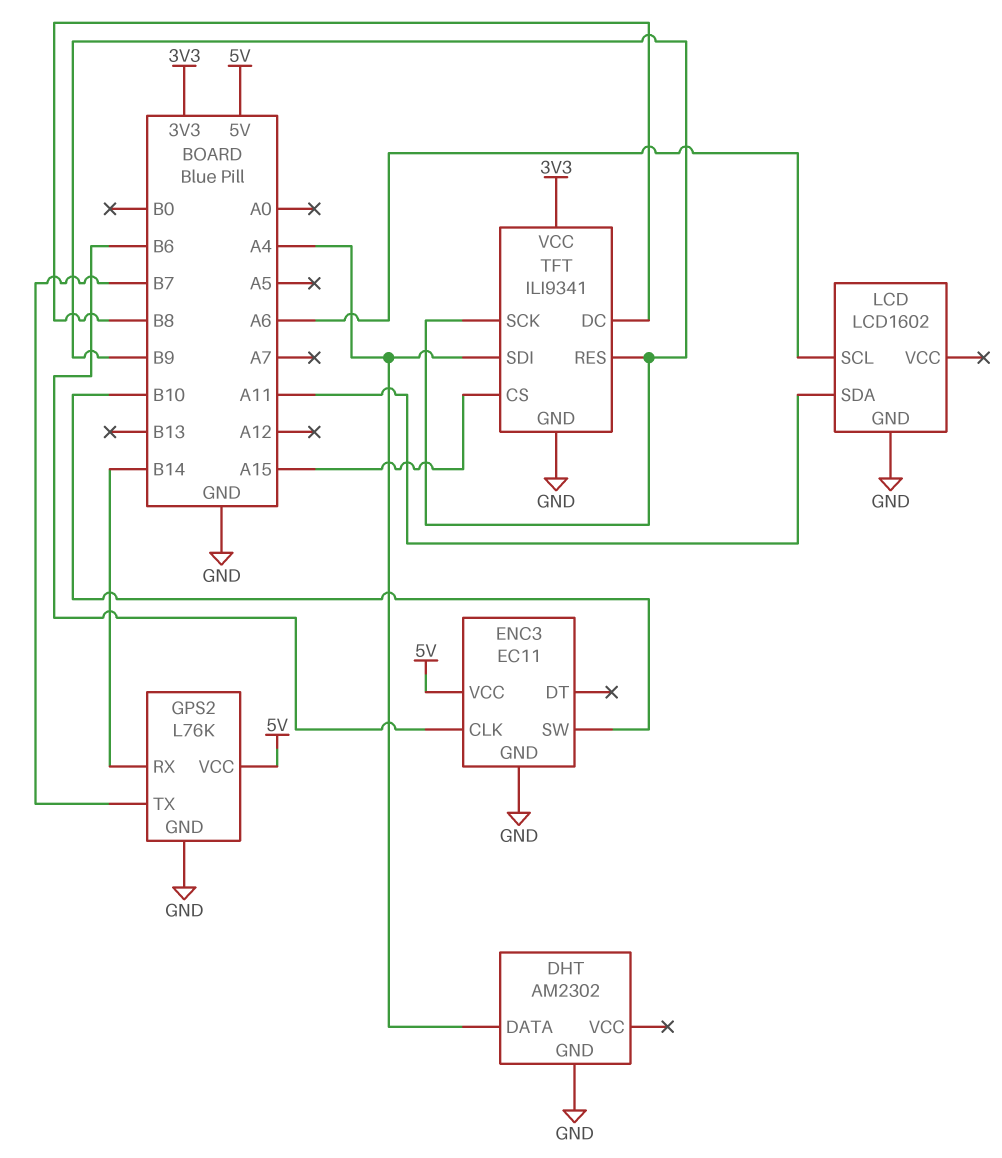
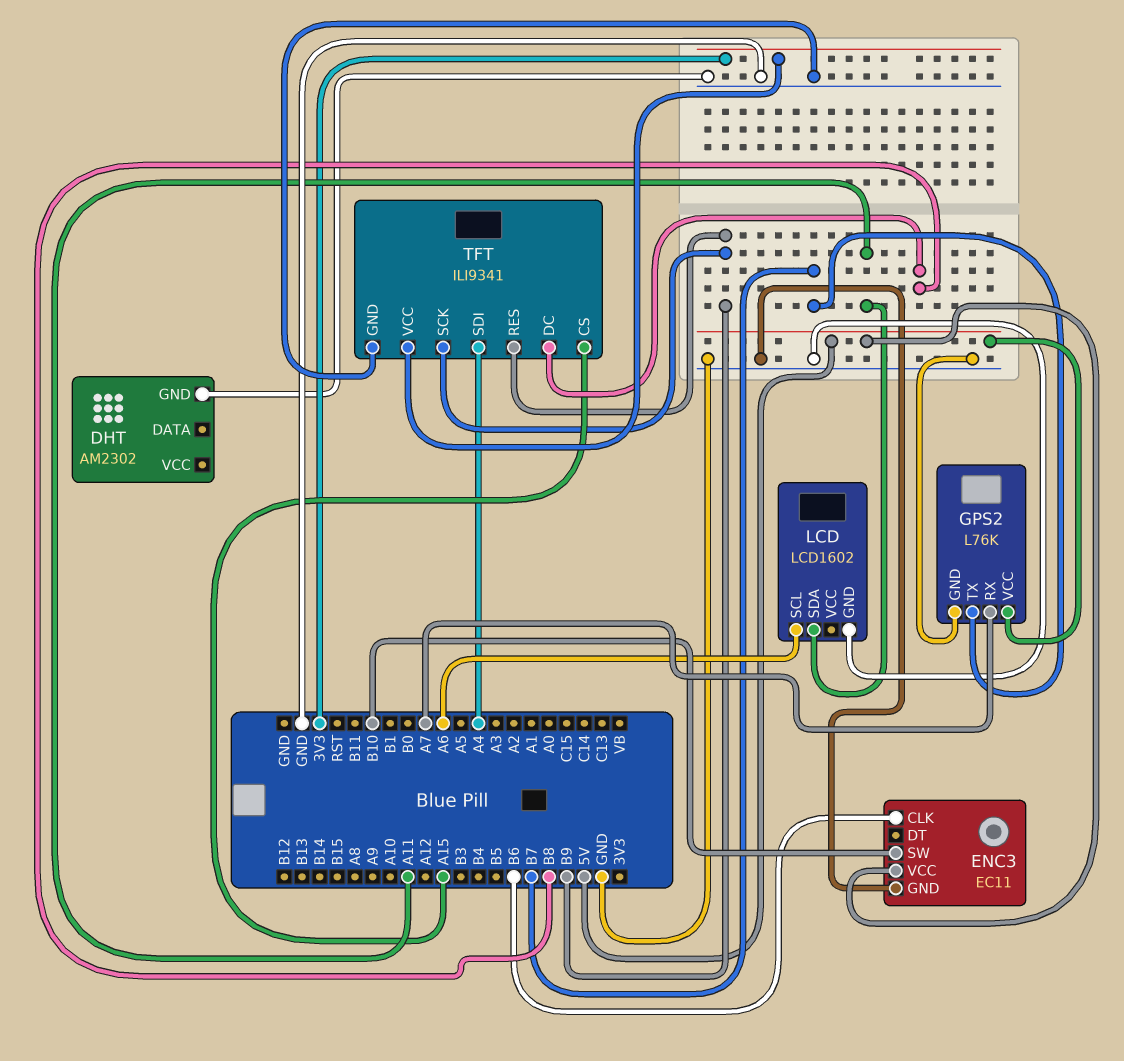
DHT pin DATA: A4 -> none
GPS2 pin RX: B14 -> A7

